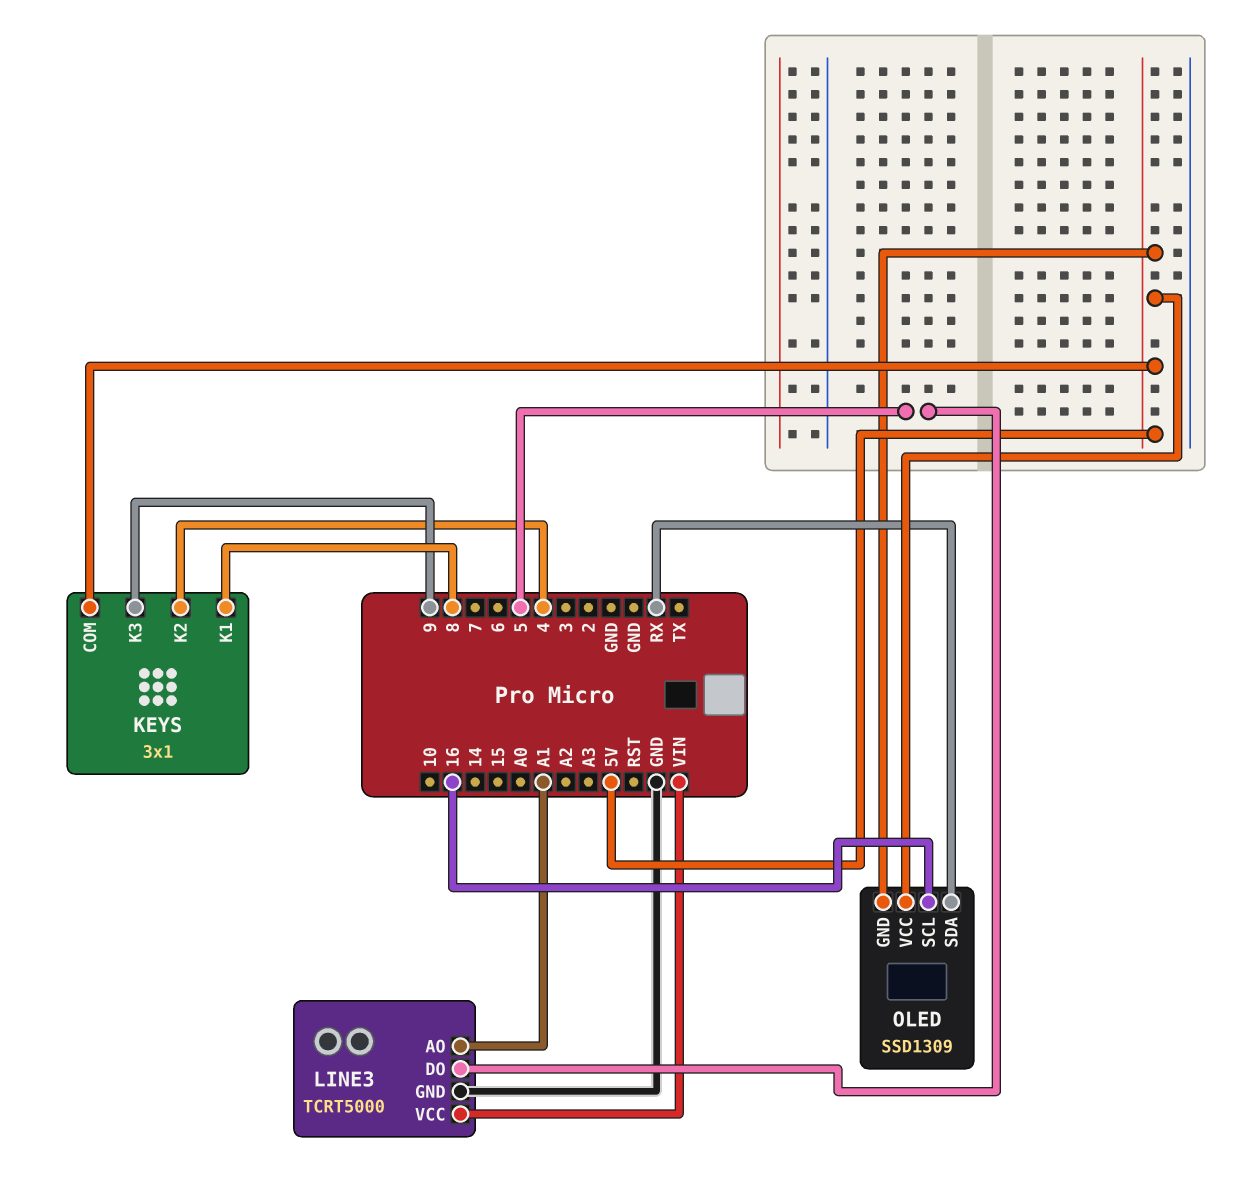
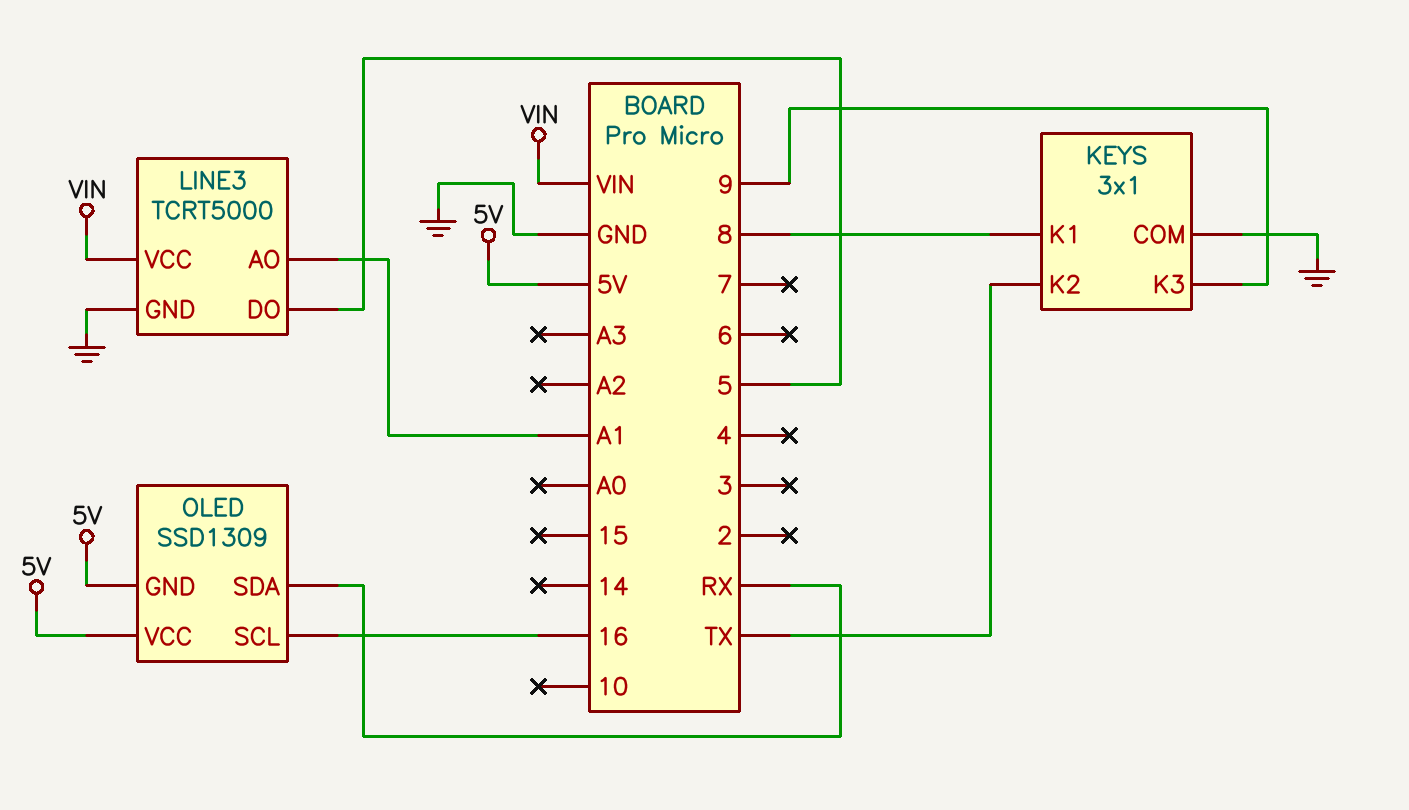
KEYS pin COM: 5V -> GND
KEYS pin K2: 4 -> TX

